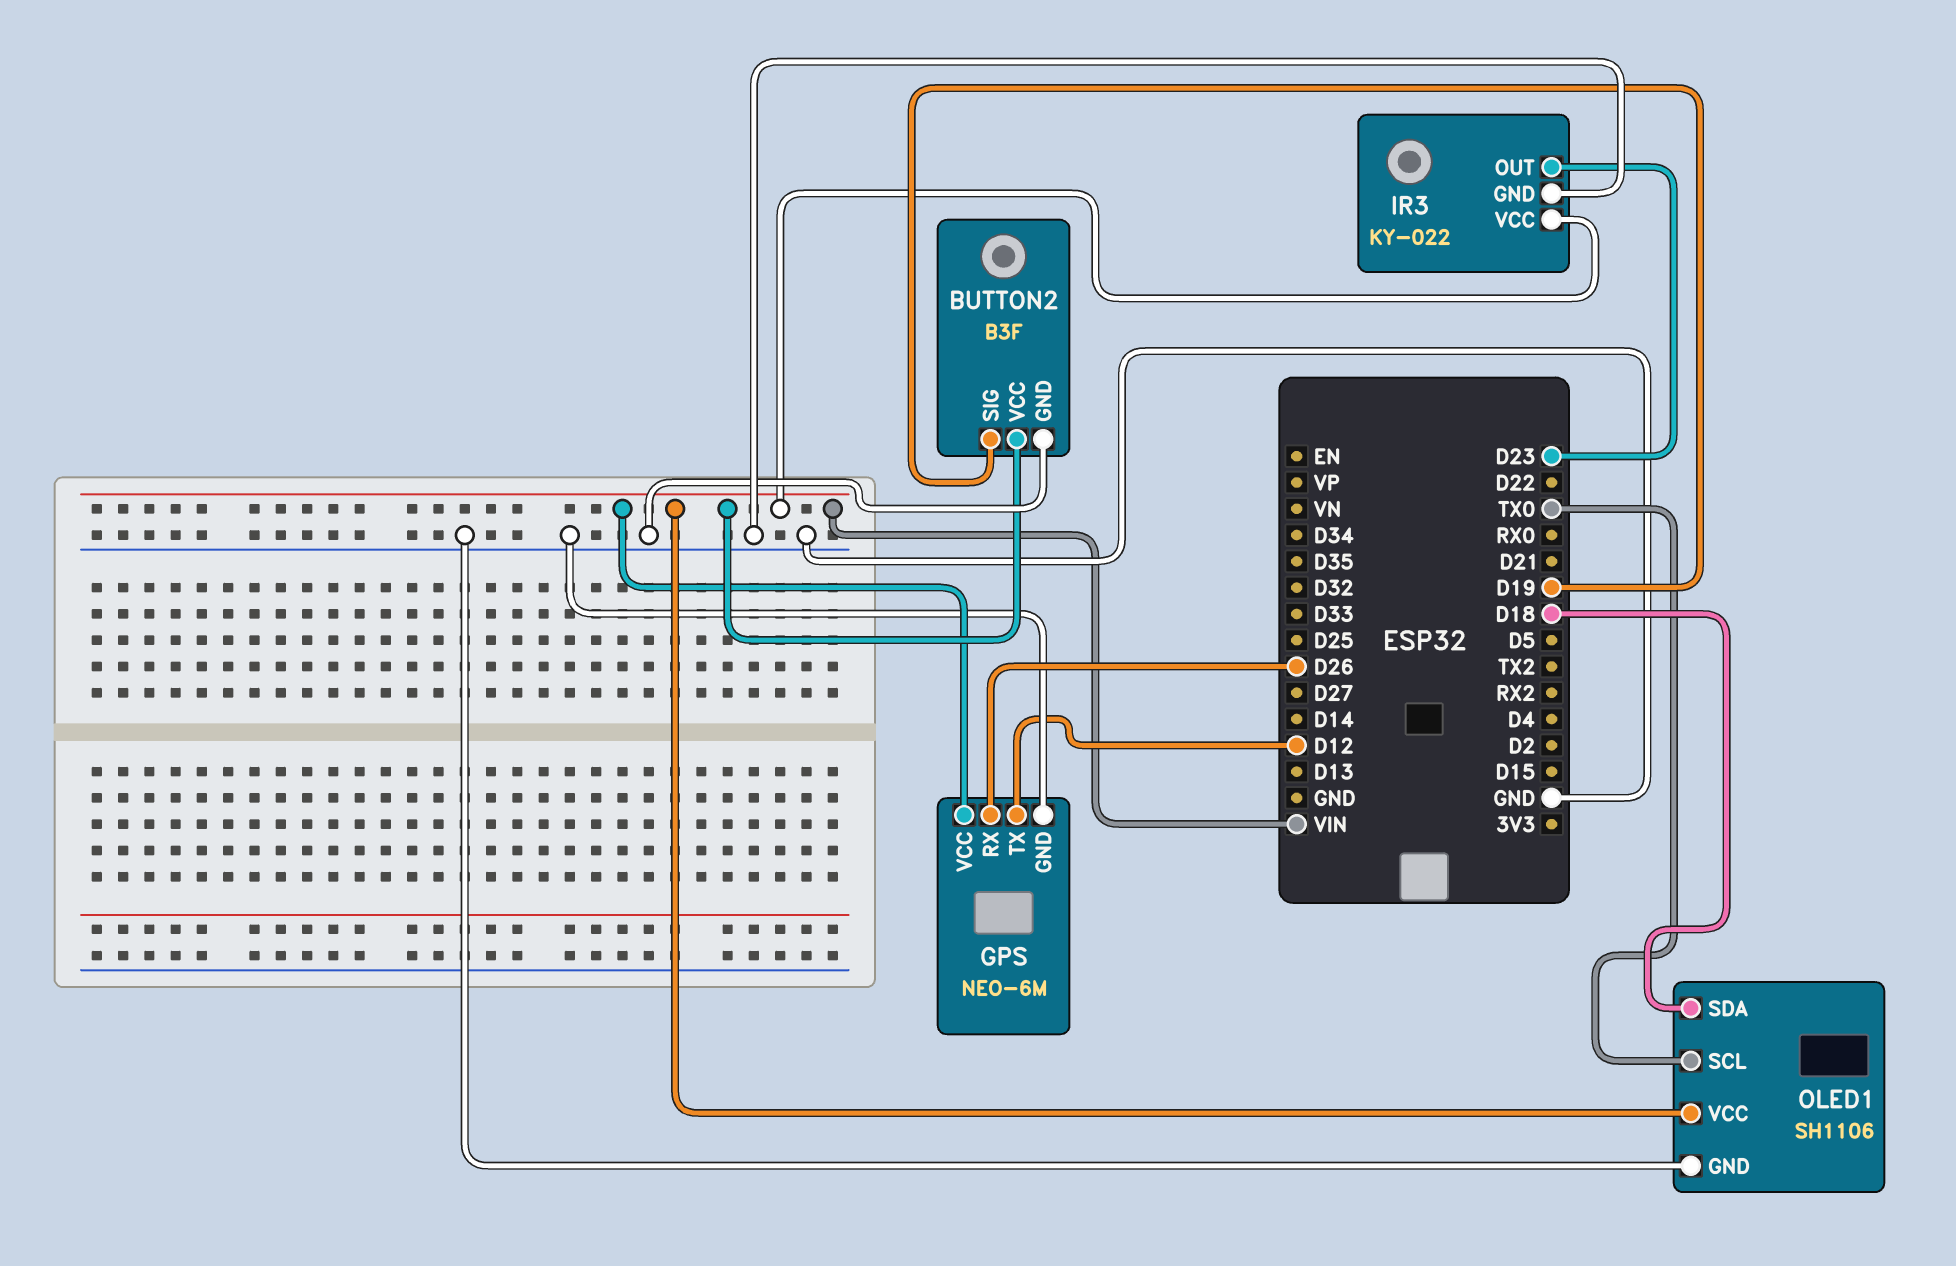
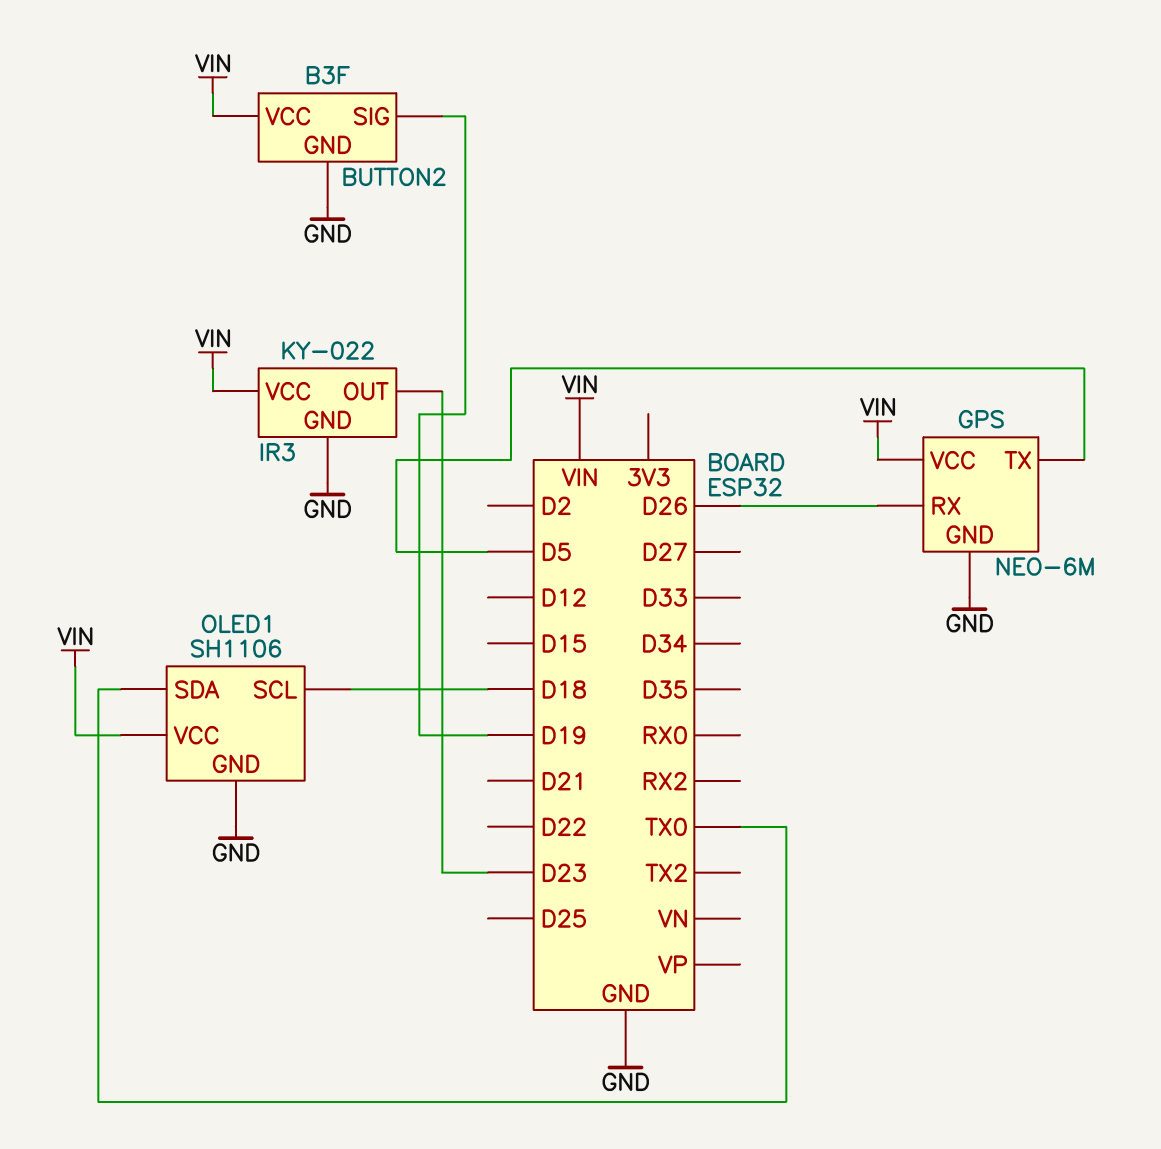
GPS pin TX: D12 -> D5
OLED1 pin SCL: TX0 -> D18
OLED1 pin SDA: D18 -> TX0

